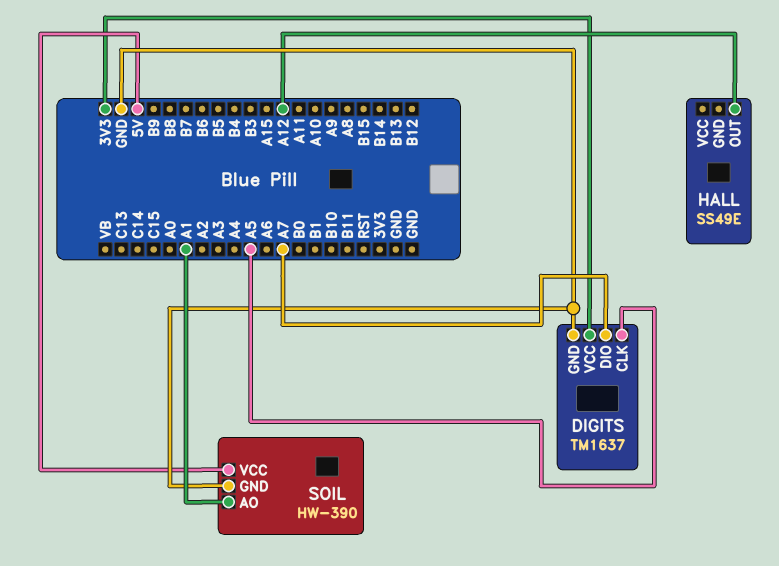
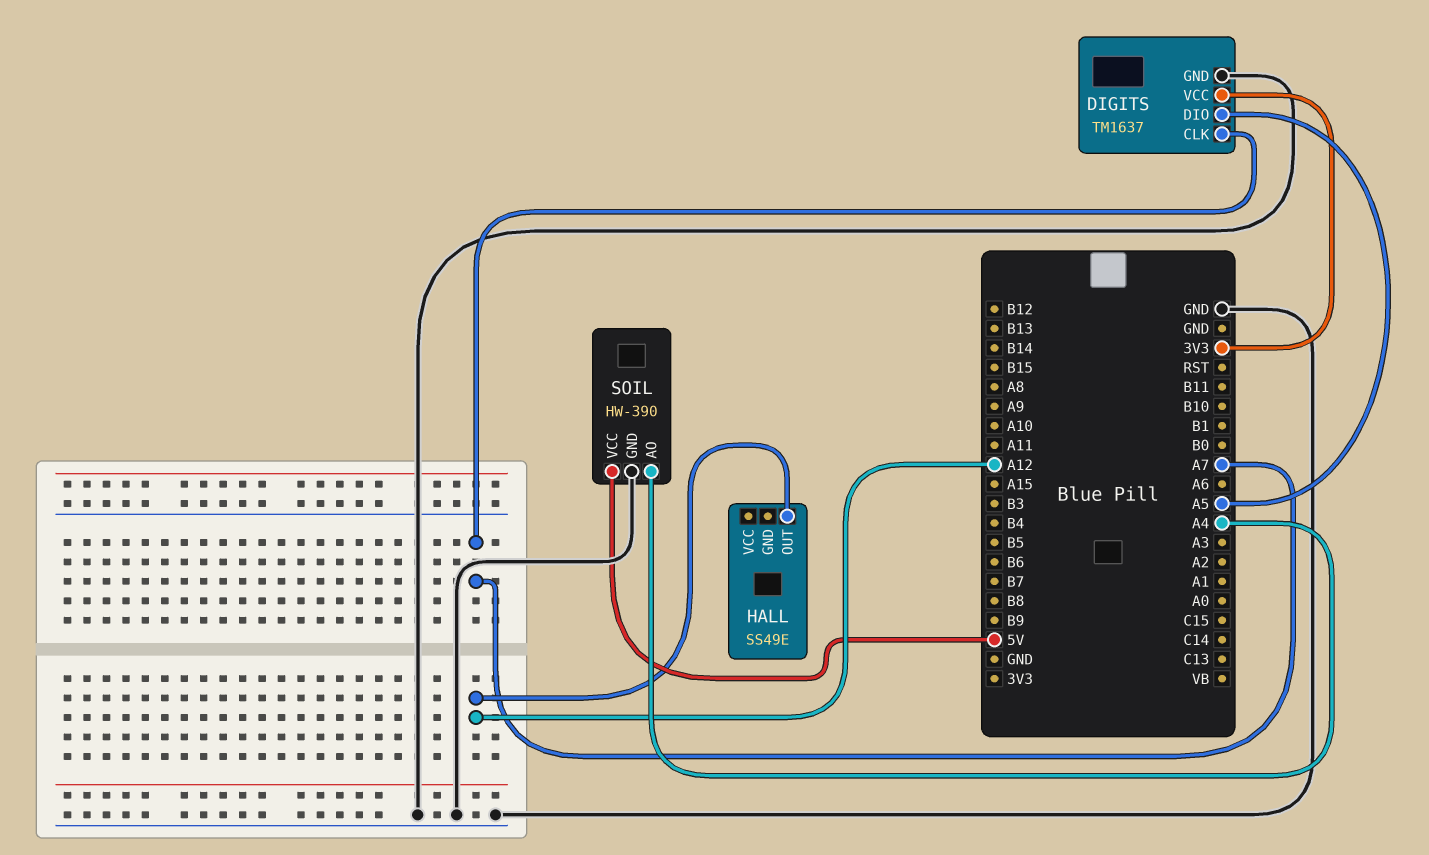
DIGITS pin CLK: A5 -> A7
DIGITS pin DIO: A7 -> A5
SOIL pin AO: A1 -> A4

